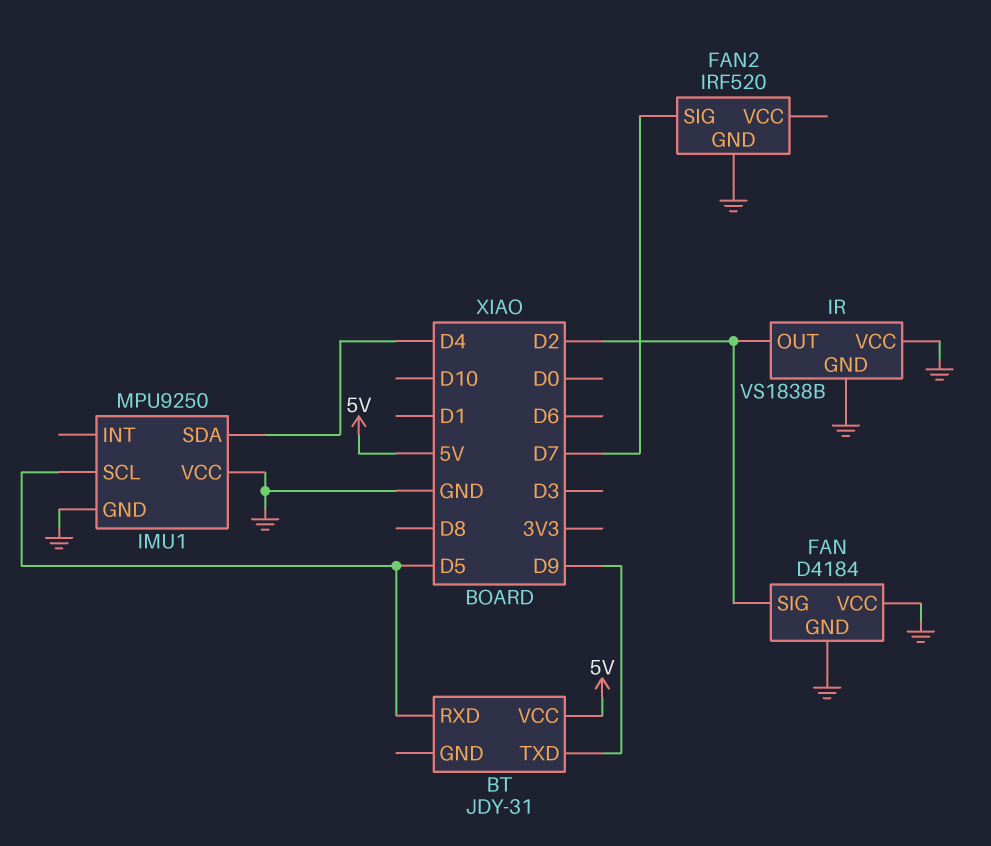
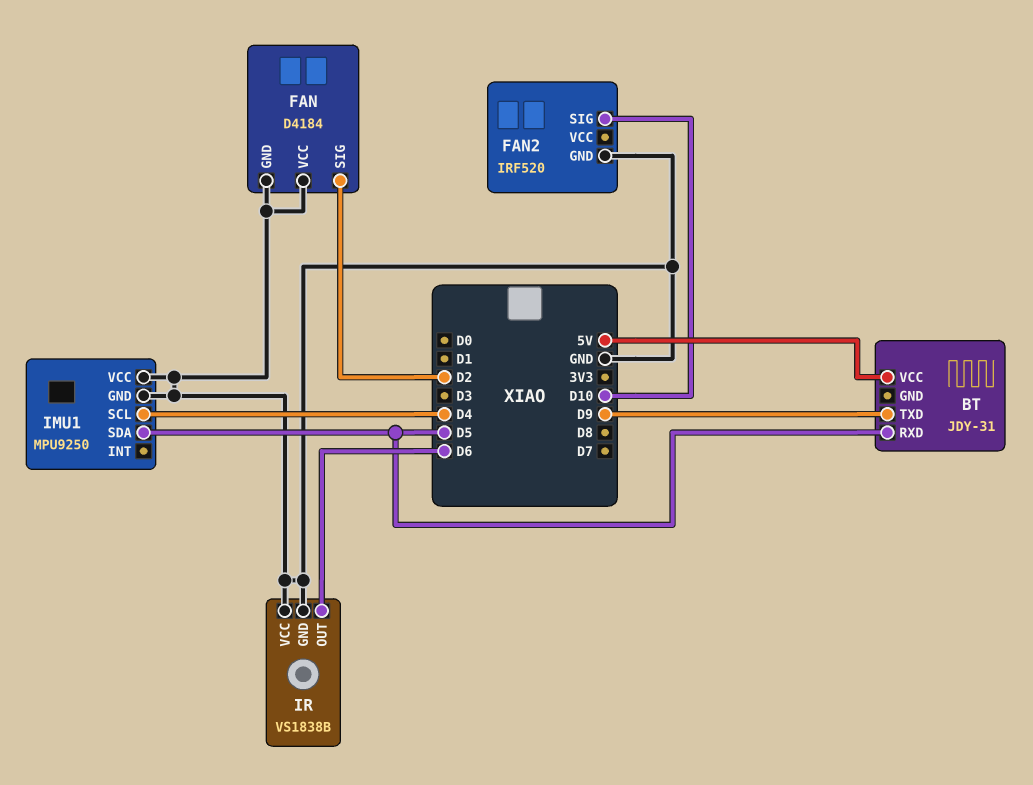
FAN2 pin SIG: D7 -> D10
IMU1 pin SCL: D5 -> D4
IMU1 pin SDA: D4 -> D5
IR pin OUT: D2 -> D6

